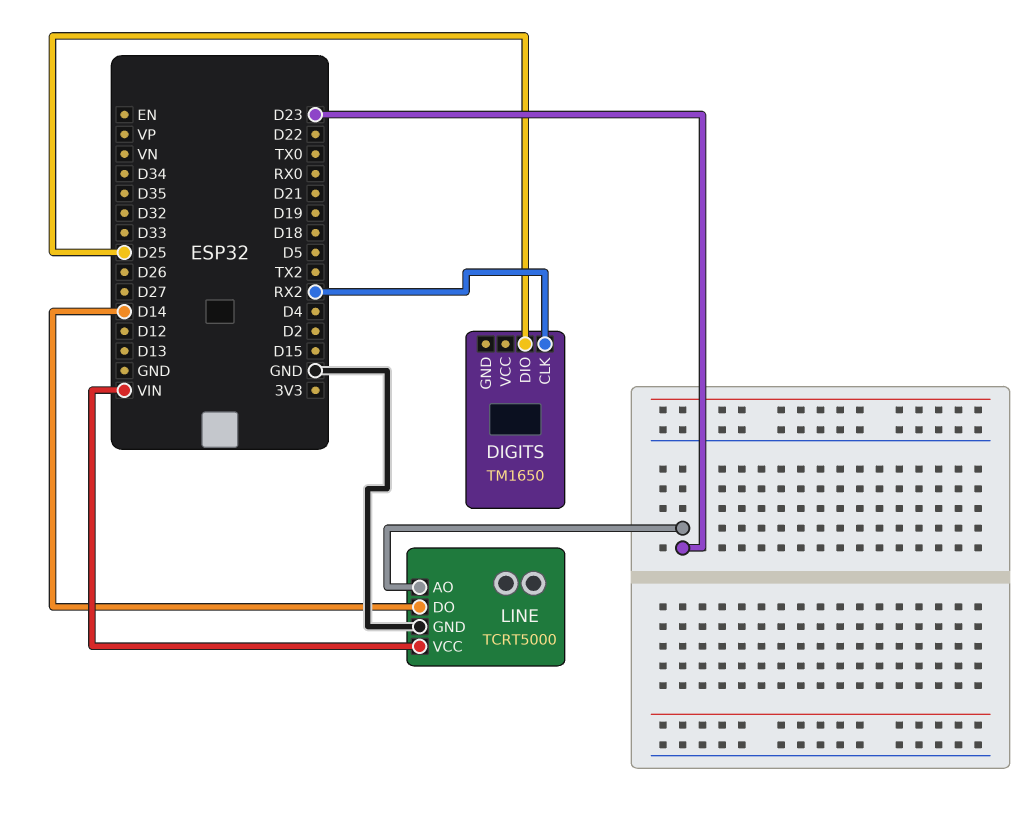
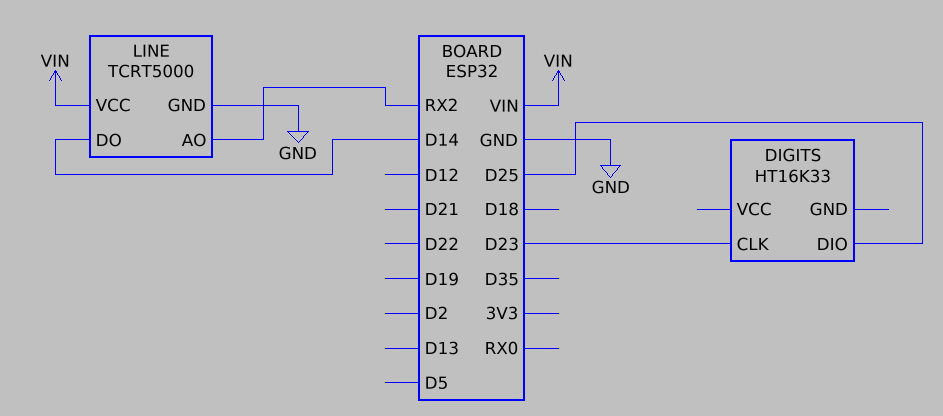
DIGITS: TM1650 -> HT16K33
DIGITS pin CLK: RX2 -> D23
LINE pin AO: D23 -> RX2

